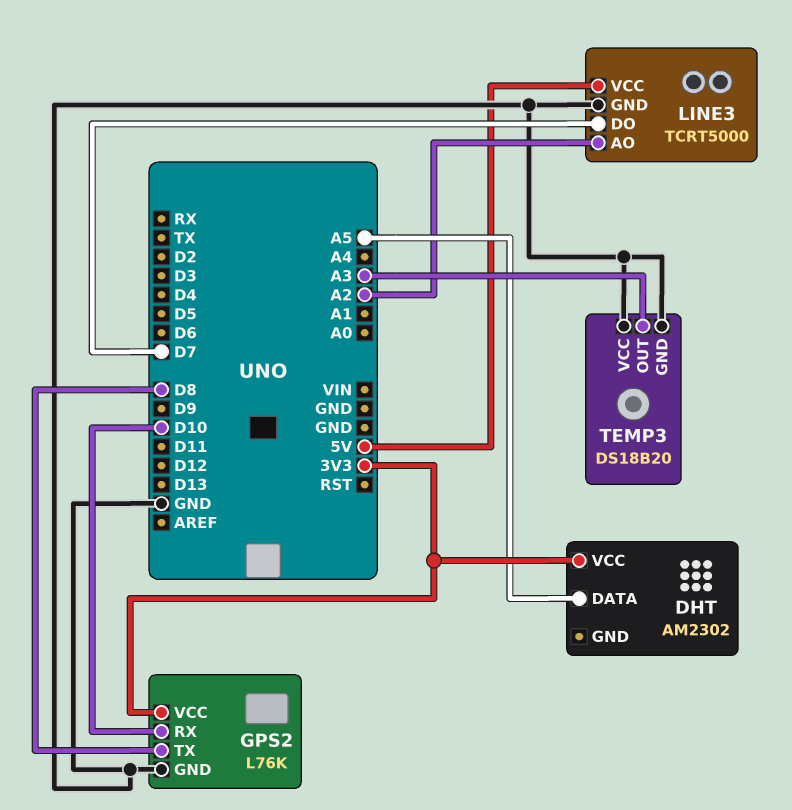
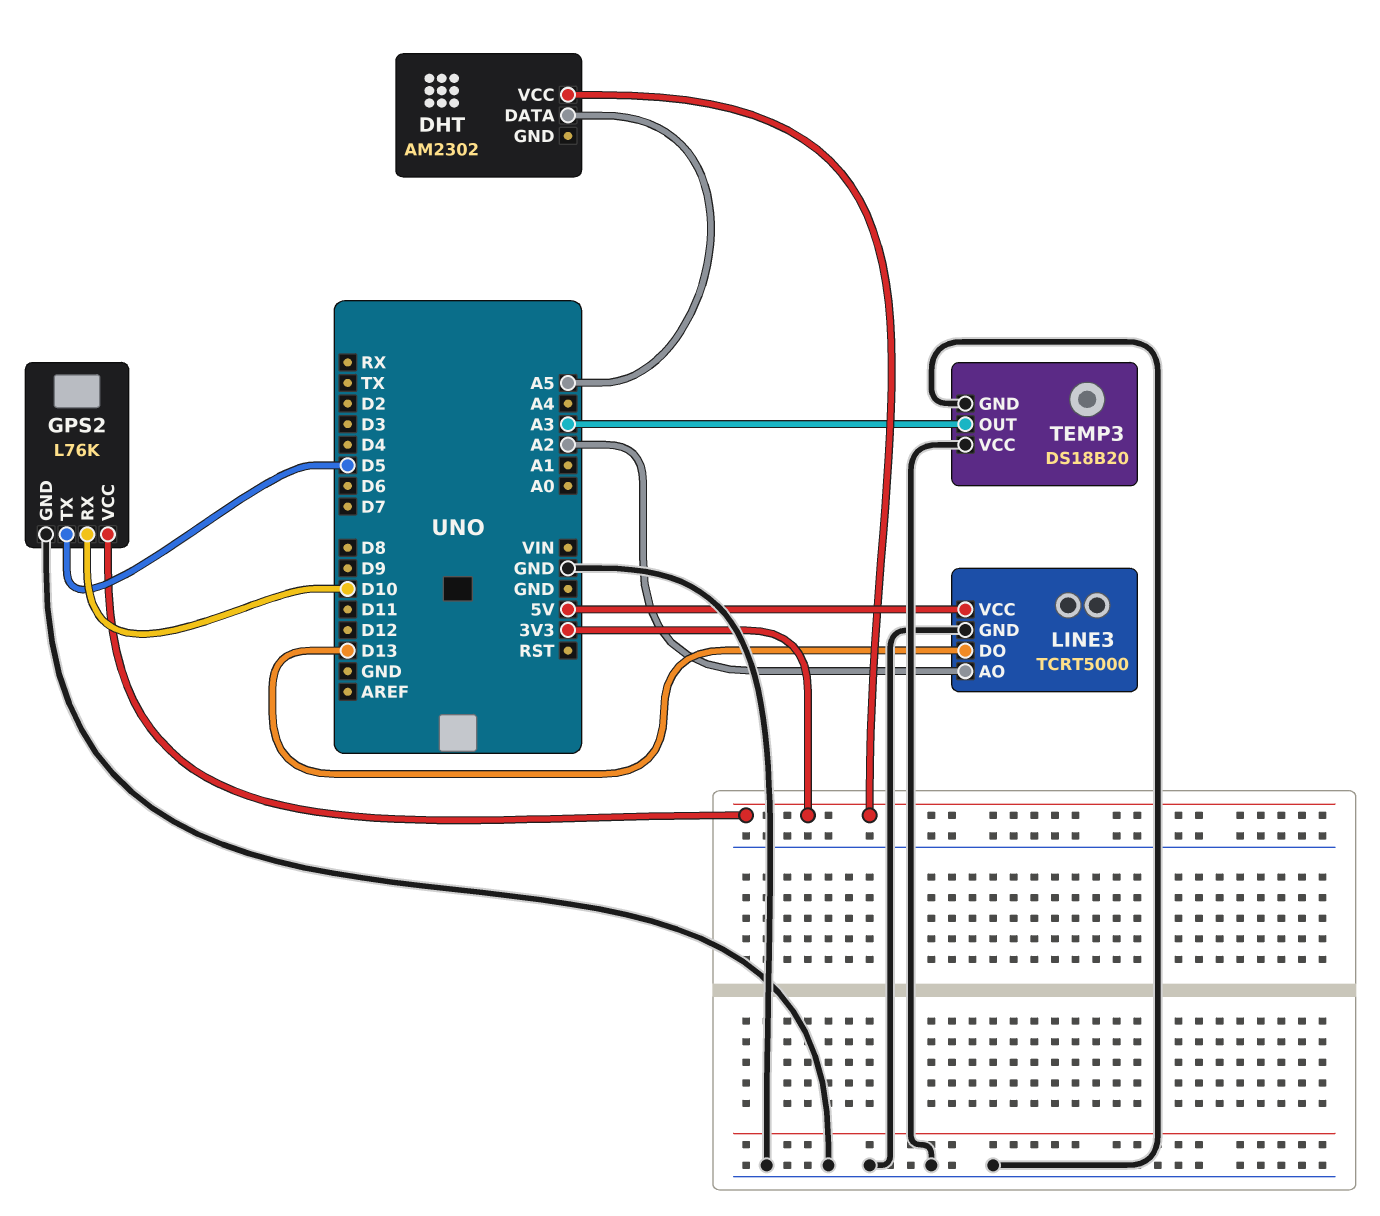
GPS2 pin TX: D8 -> D5
LINE3 pin DO: D7 -> D13

